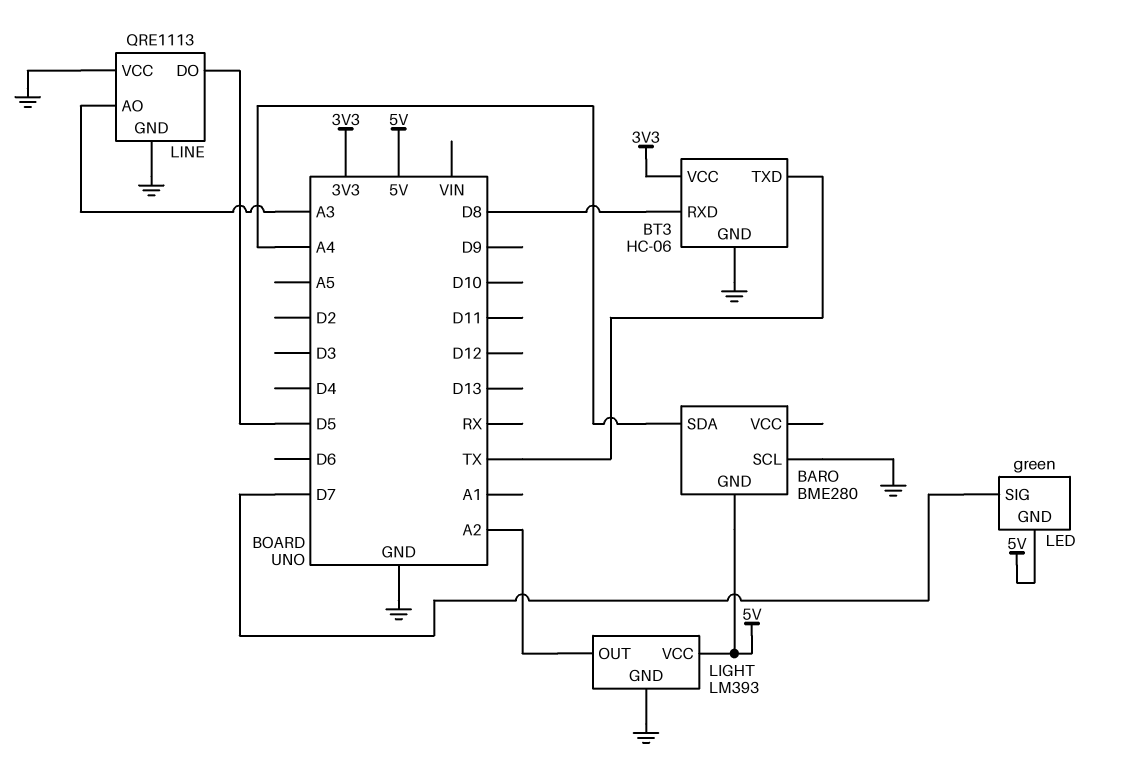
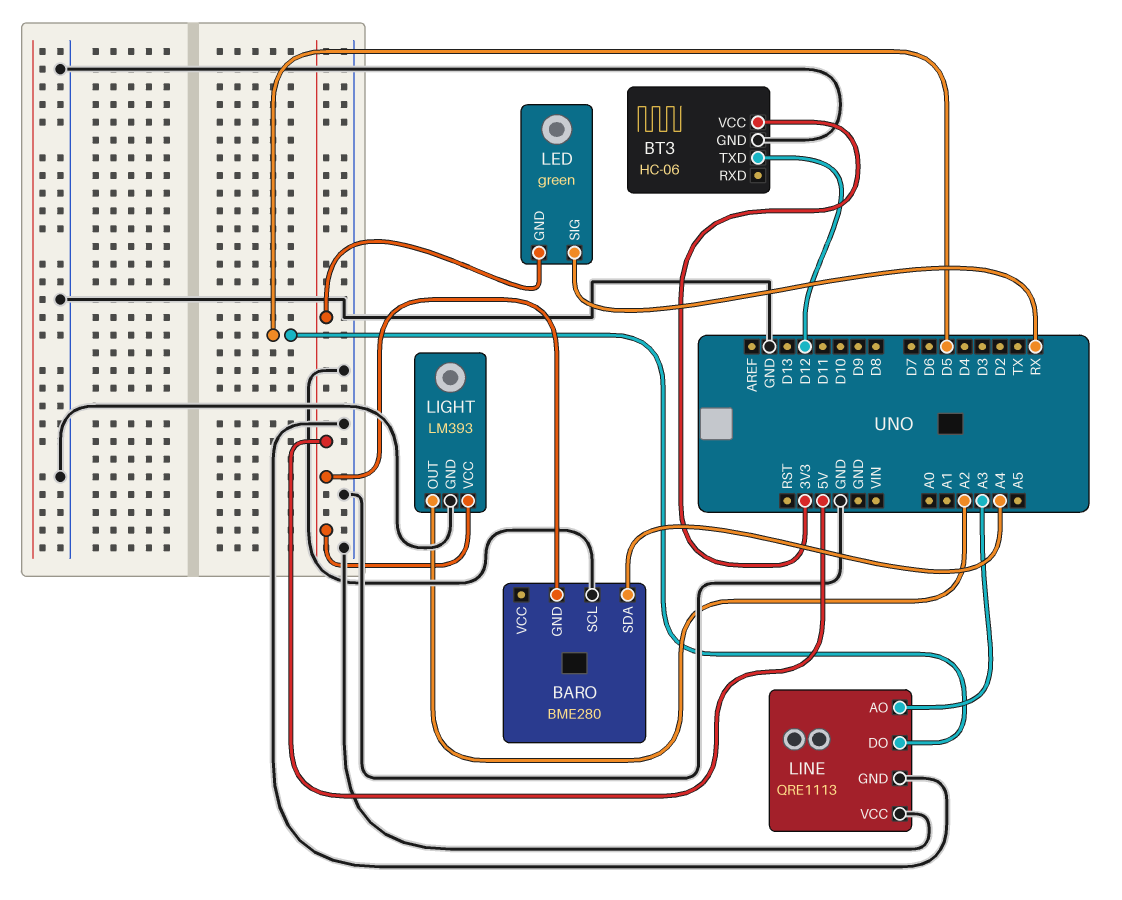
BT3 pin RXD: D8 -> none
BT3 pin TXD: TX -> D12
LED pin SIG: D7 -> RX

